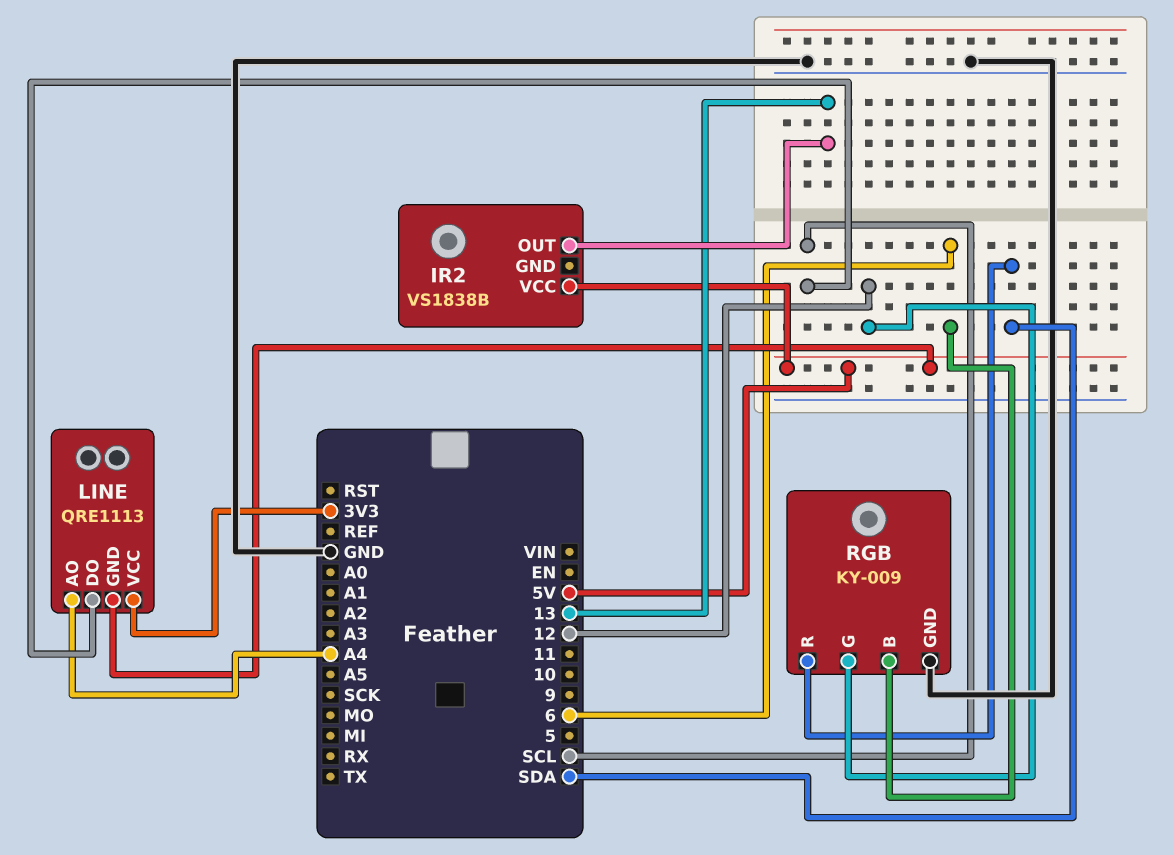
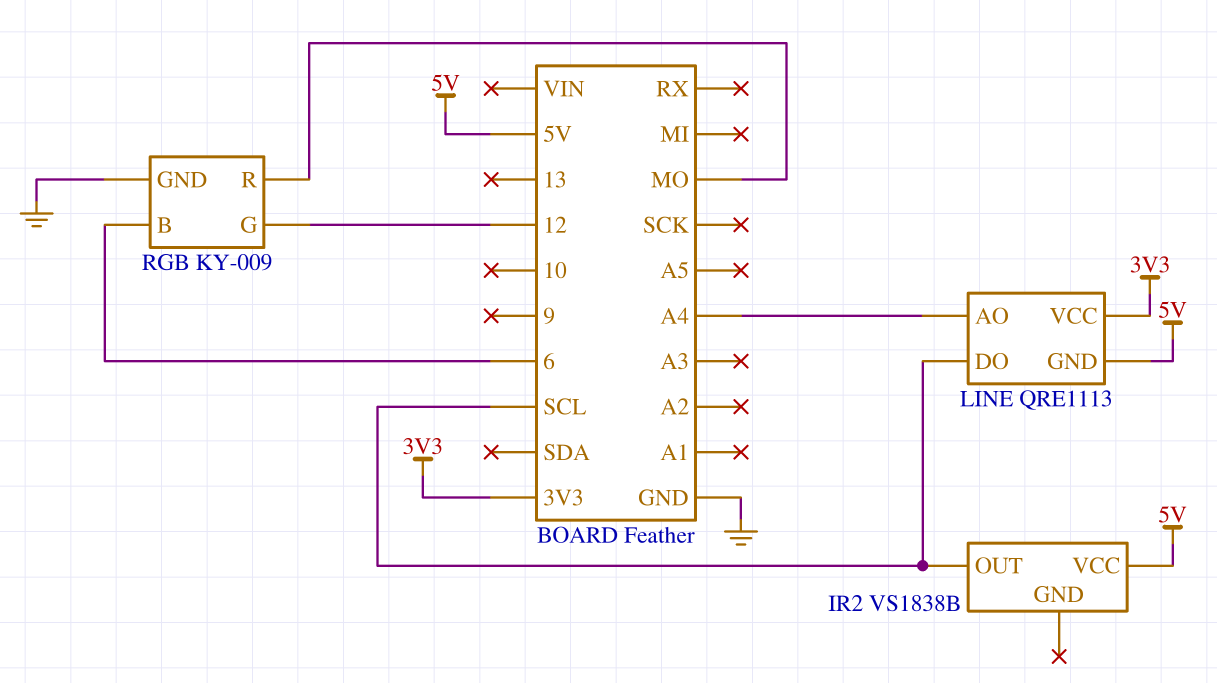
IR2 pin OUT: 13 -> SCL
RGB pin R: SDA -> MO

